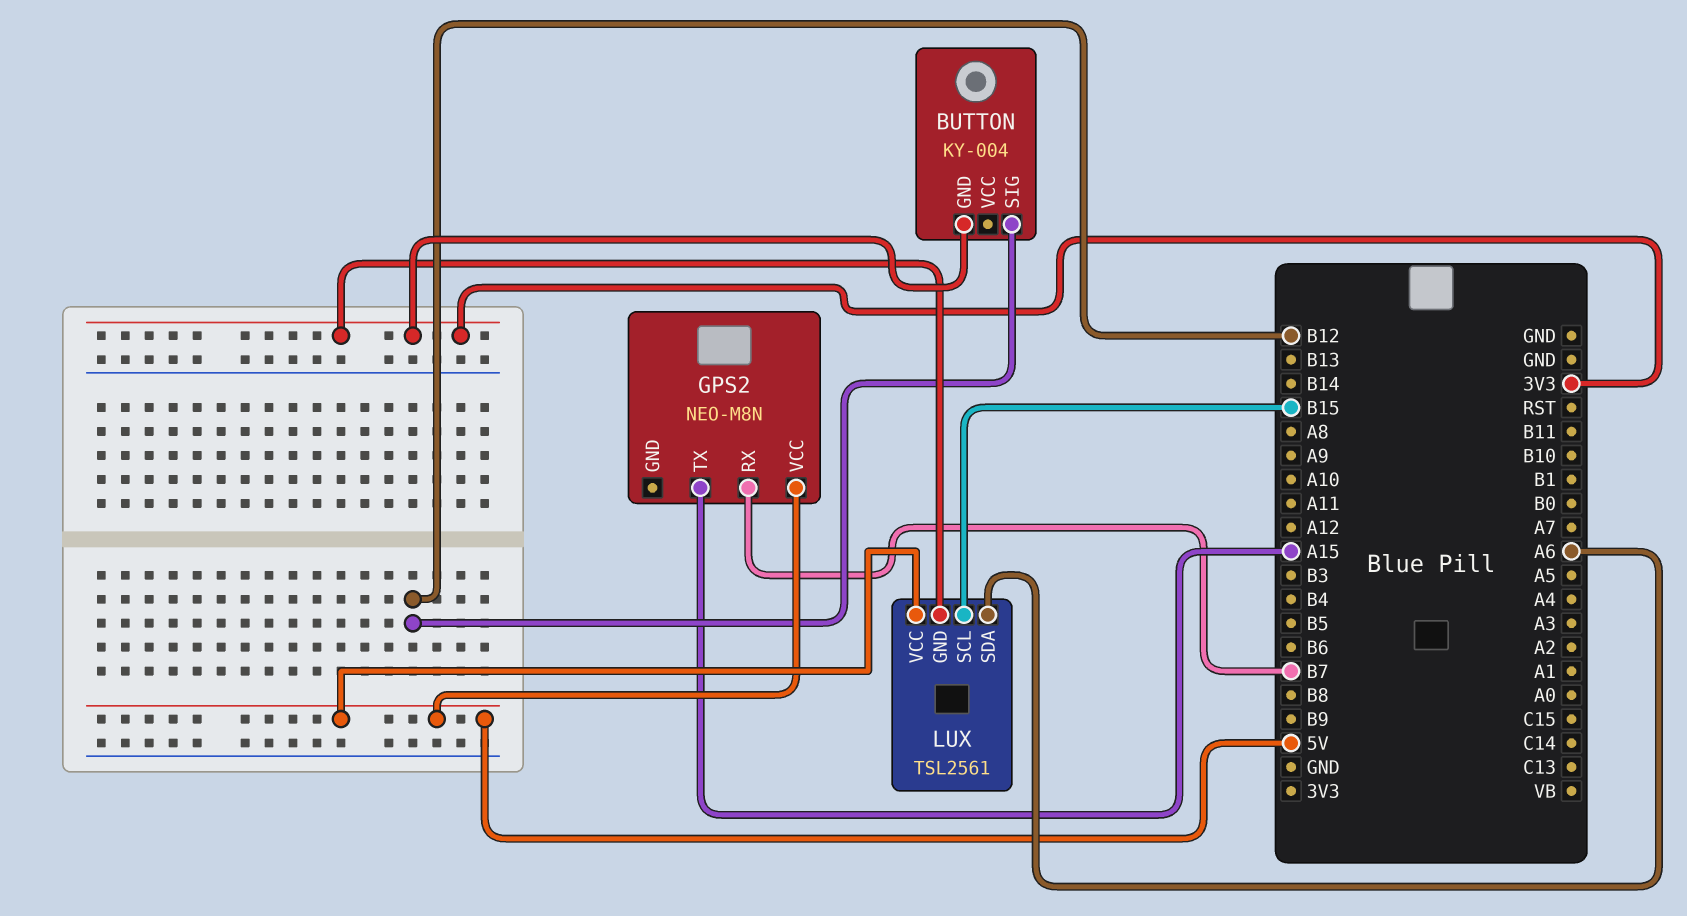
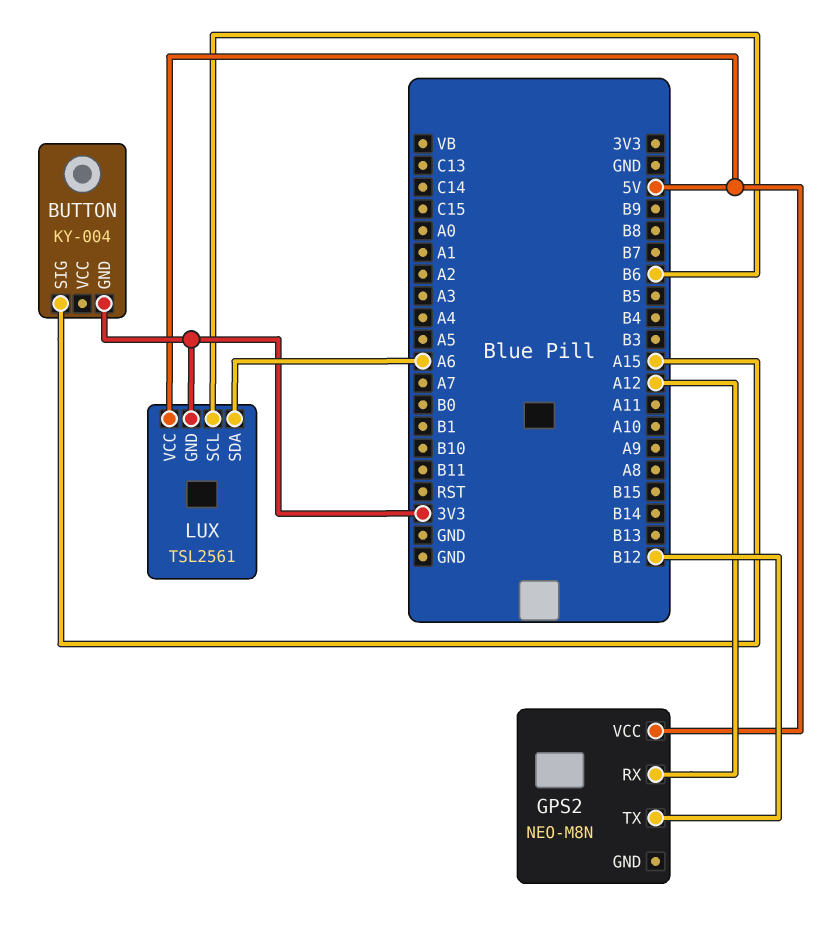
BUTTON pin SIG: B12 -> A15
GPS2 pin RX: B7 -> A12
GPS2 pin TX: A15 -> B12
LUX pin SCL: B15 -> B6

